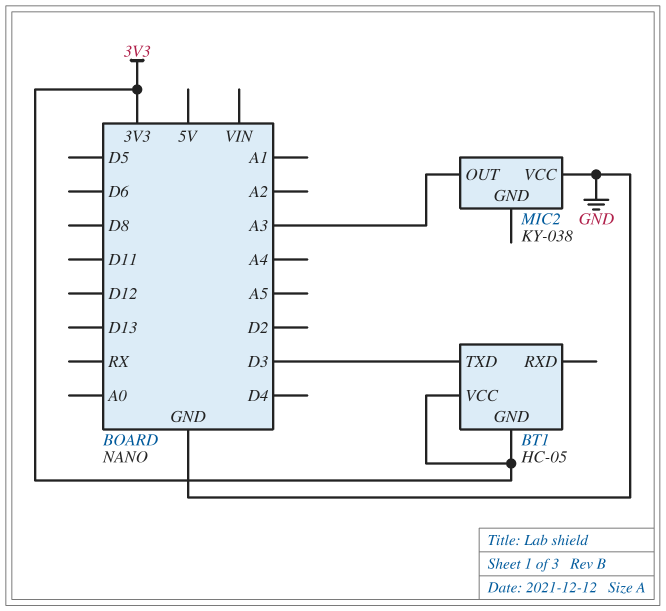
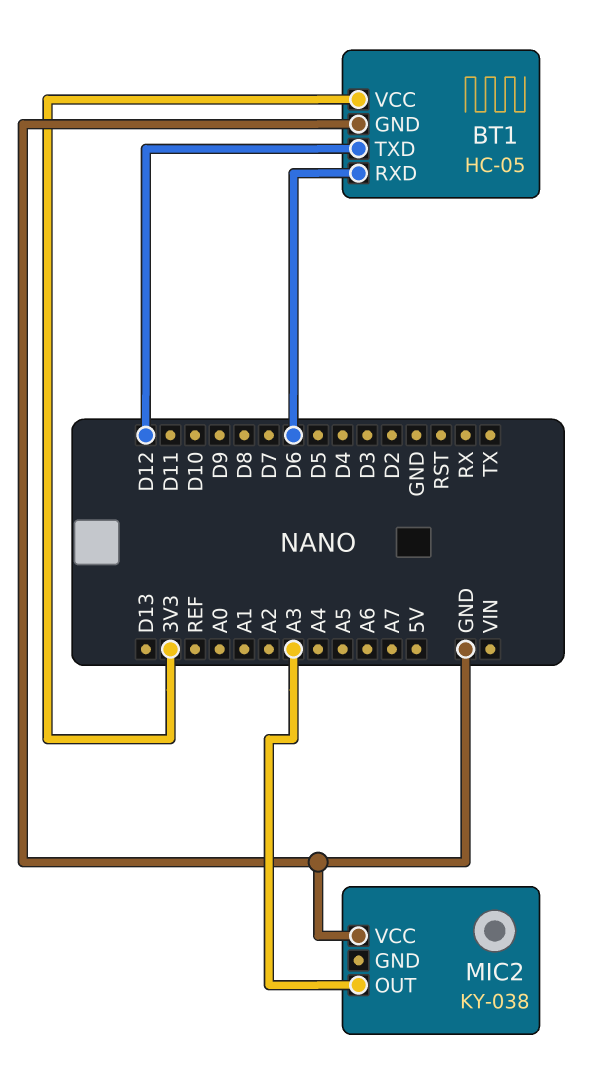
BT1 pin GND: 3V3 -> GND
BT1 pin RXD: none -> D6
BT1 pin TXD: D3 -> D12

